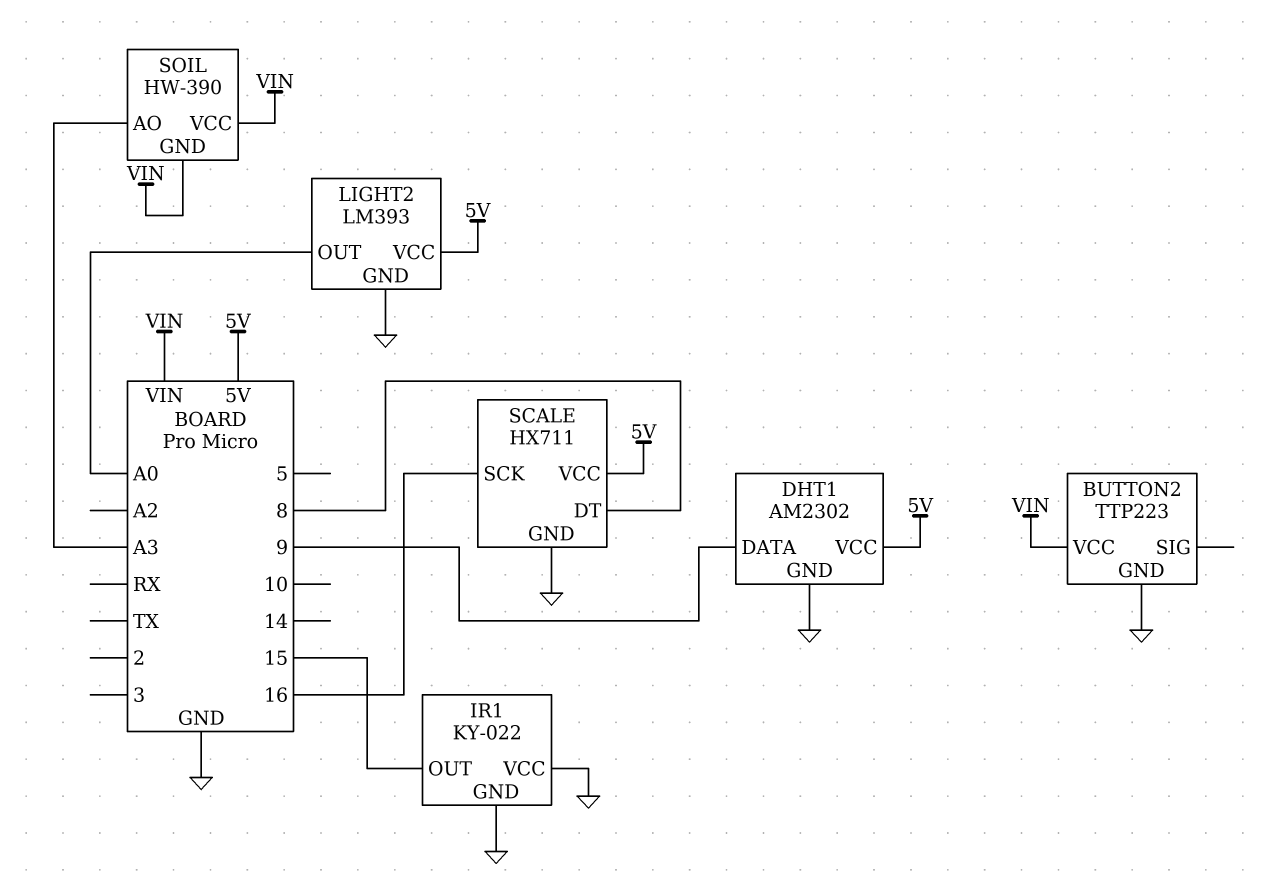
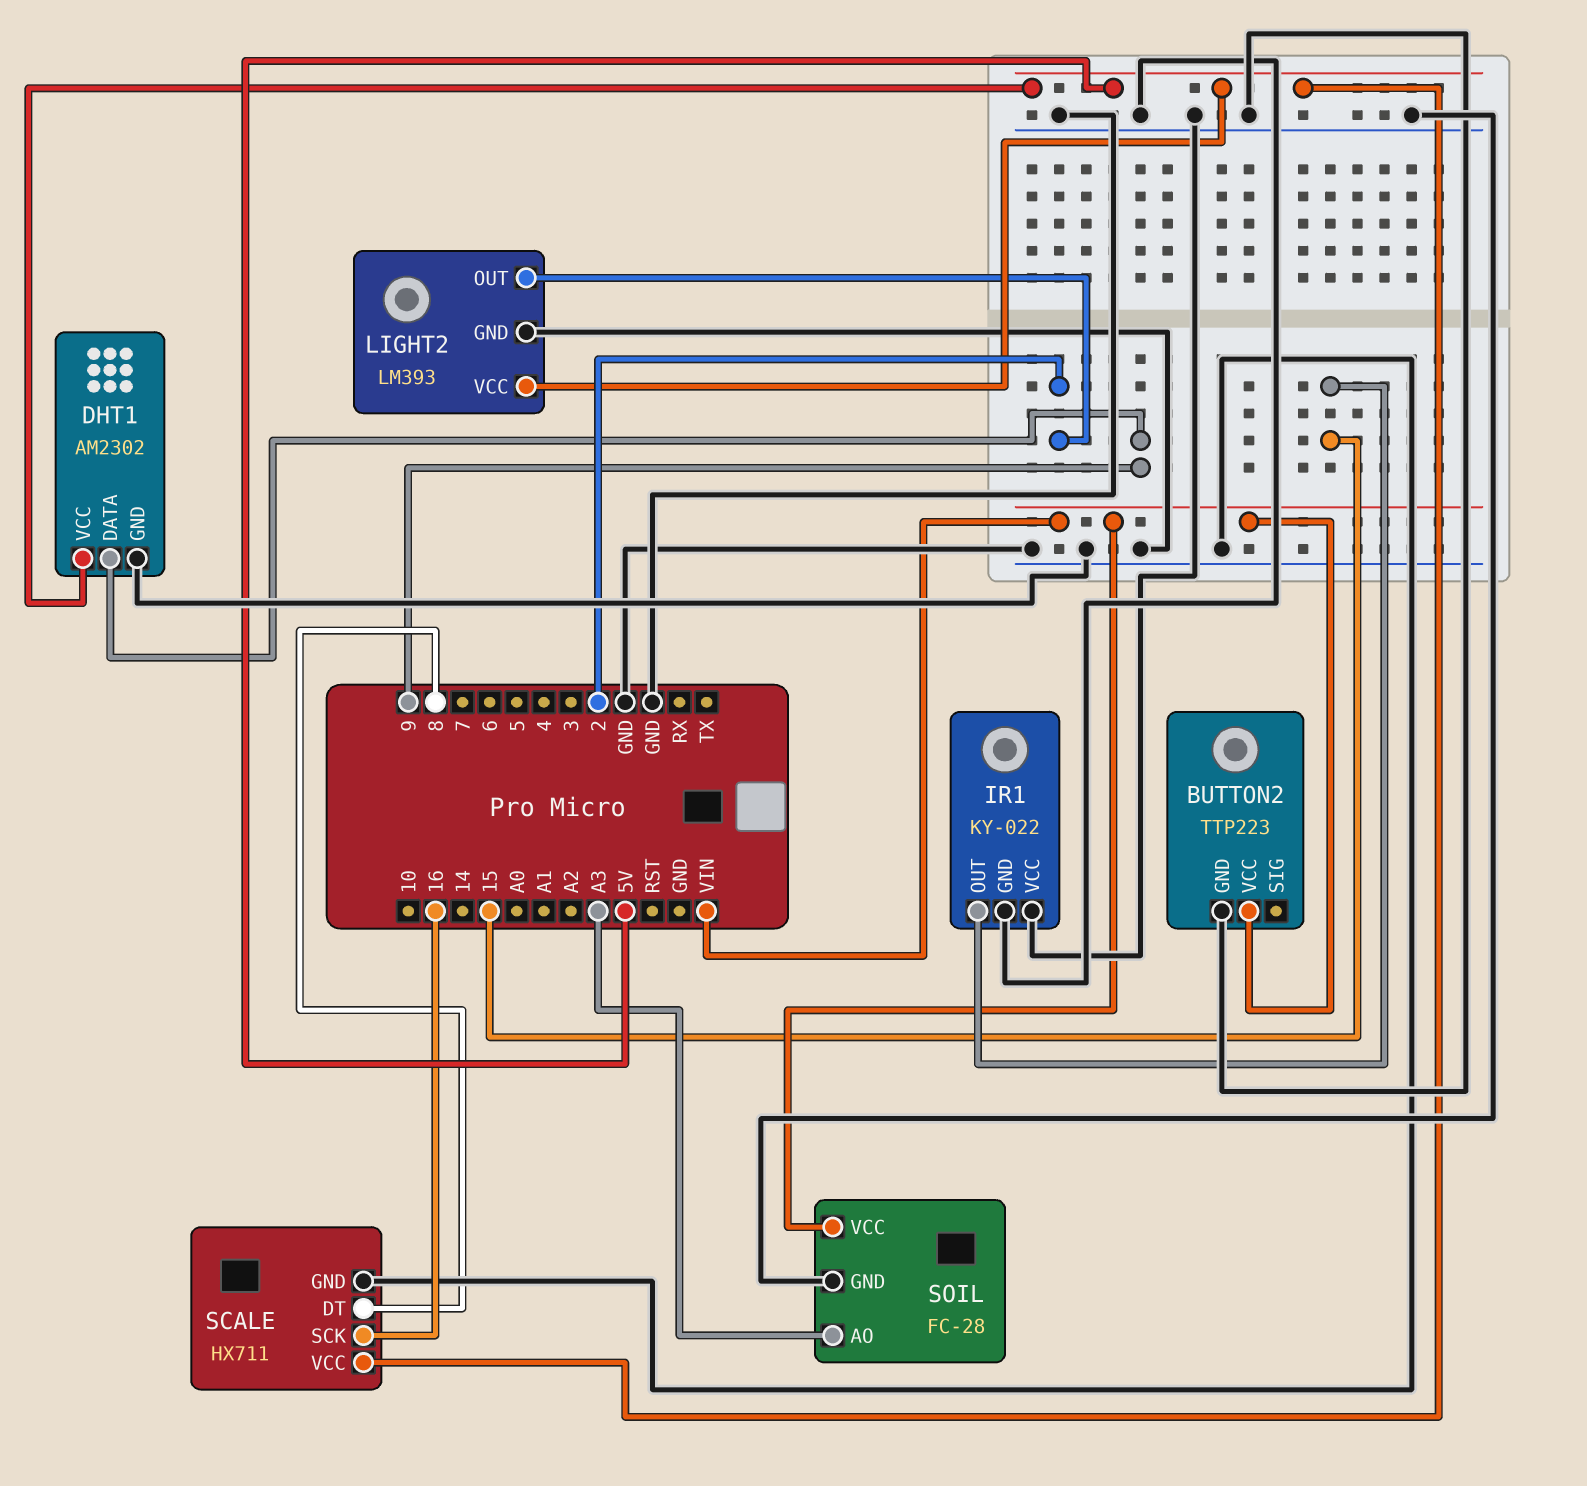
LIGHT2 pin OUT: A0 -> 2
SOIL: HW-390 -> FC-28
SOIL pin GND: VIN -> GND

